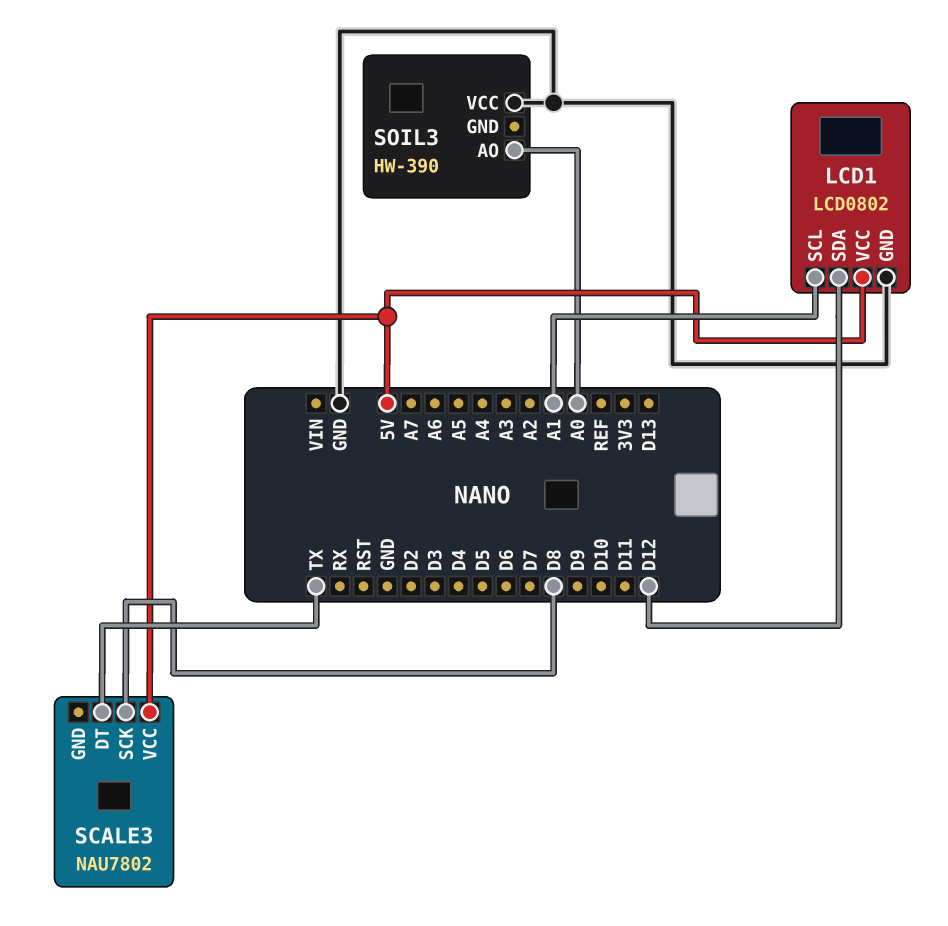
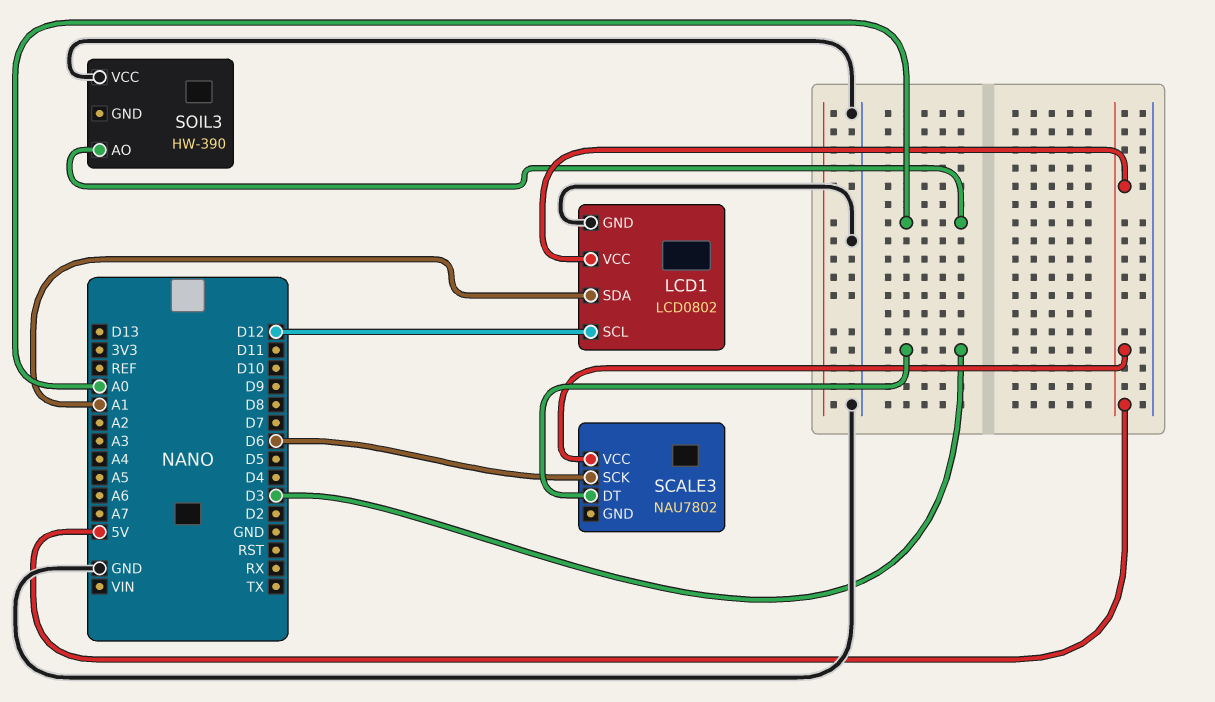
LCD1 pin SCL: A1 -> D12
LCD1 pin SDA: D12 -> A1
SCALE3 pin DT: TX -> D3
SCALE3 pin SCK: D8 -> D6

